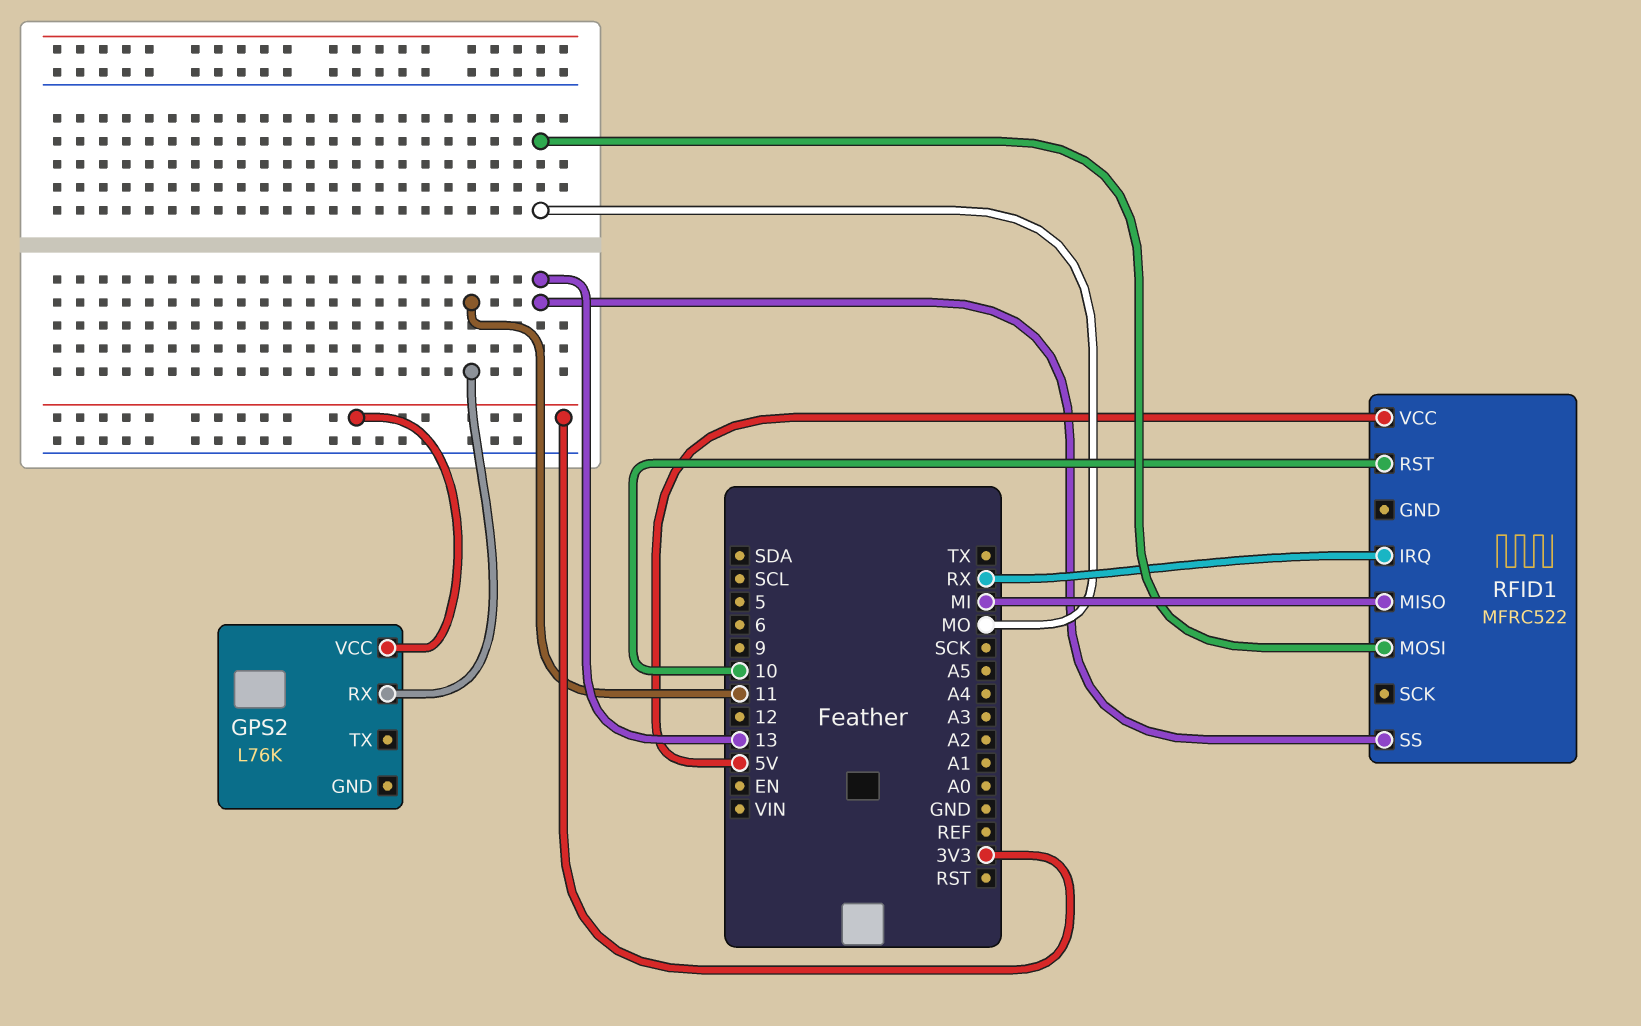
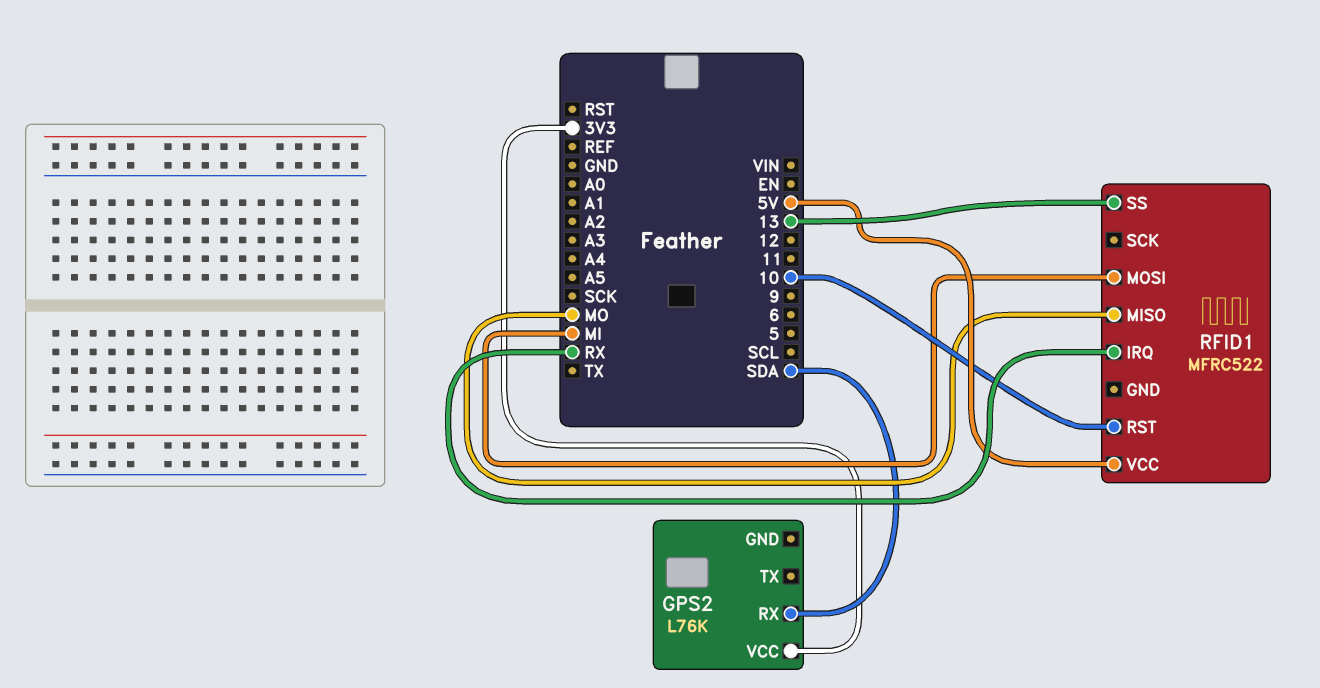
GPS2 pin RX: 11 -> SDA
RFID1 pin MISO: MI -> MO
RFID1 pin MOSI: MO -> MI

